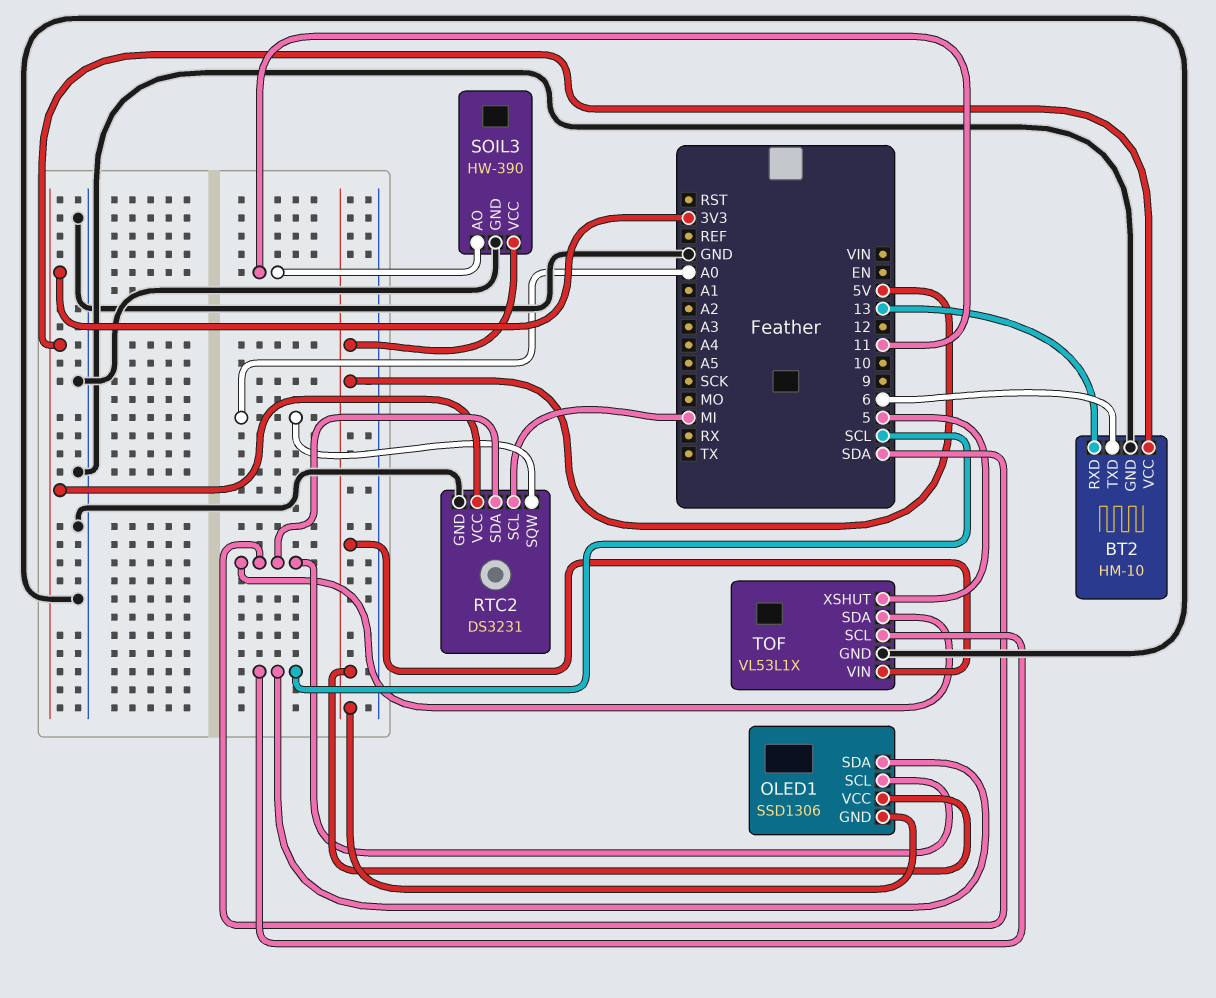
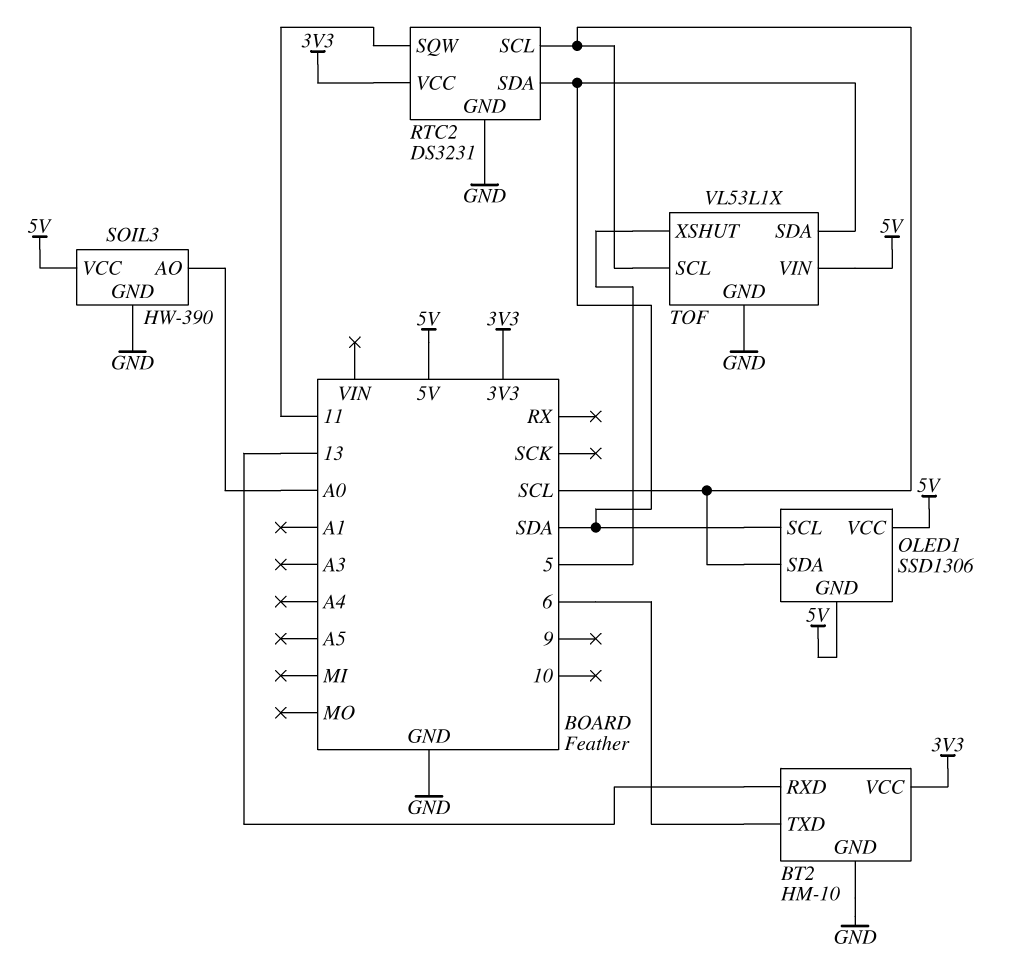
RTC2 pin SCL: MI -> SCL
RTC2 pin SQW: A0 -> 11
SOIL3 pin AO: 11 -> A0

